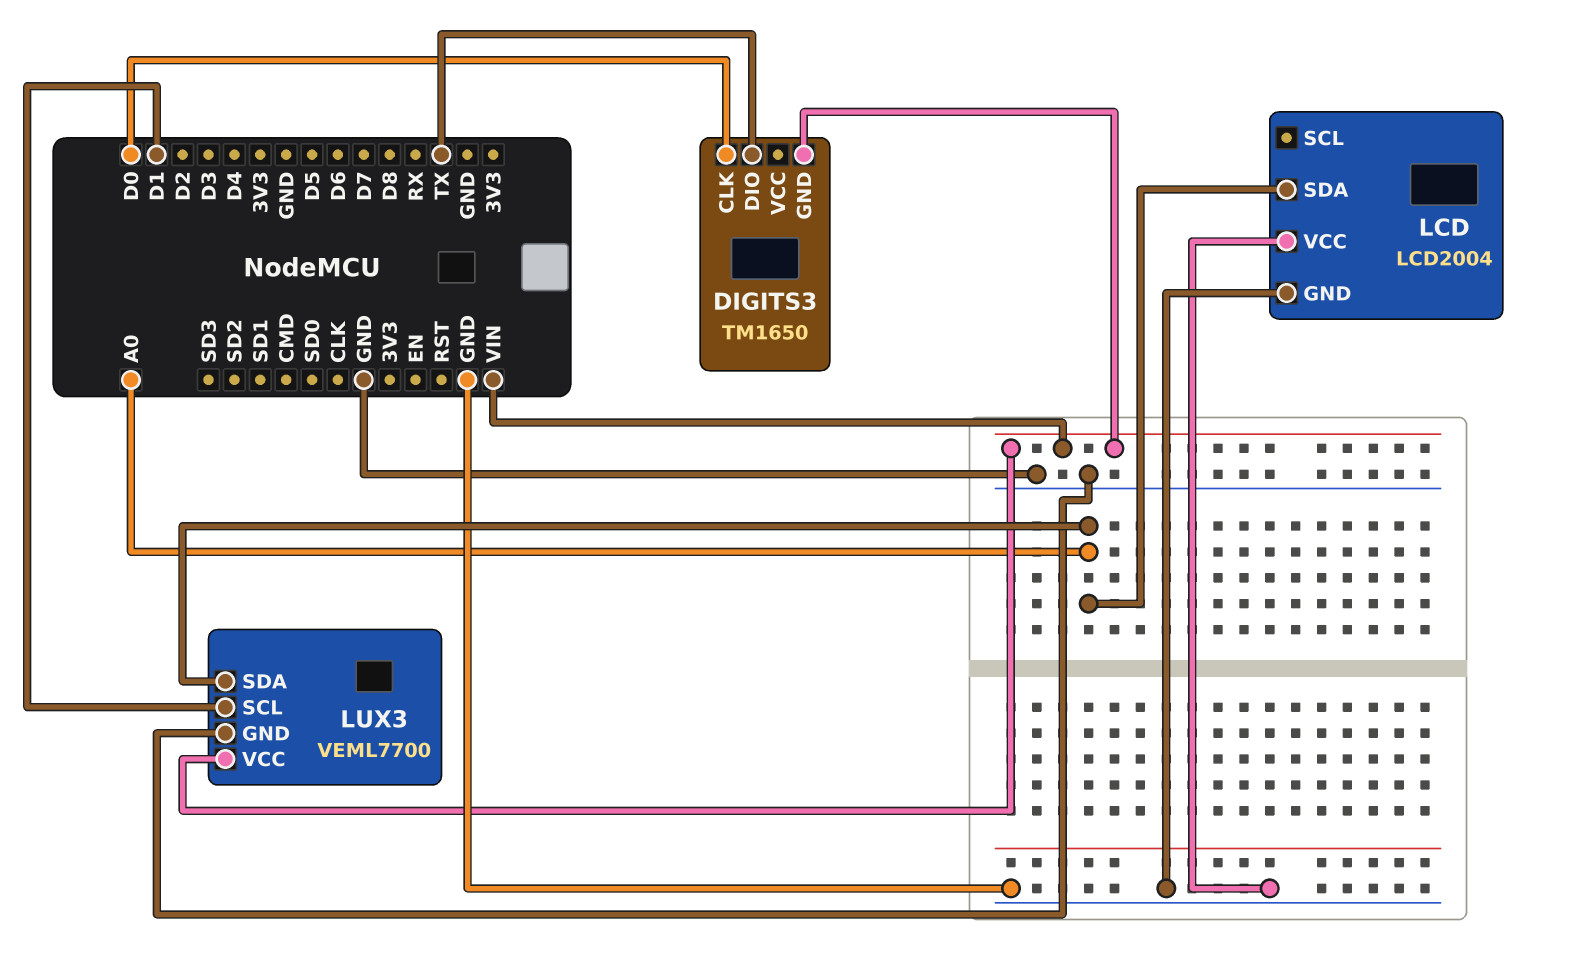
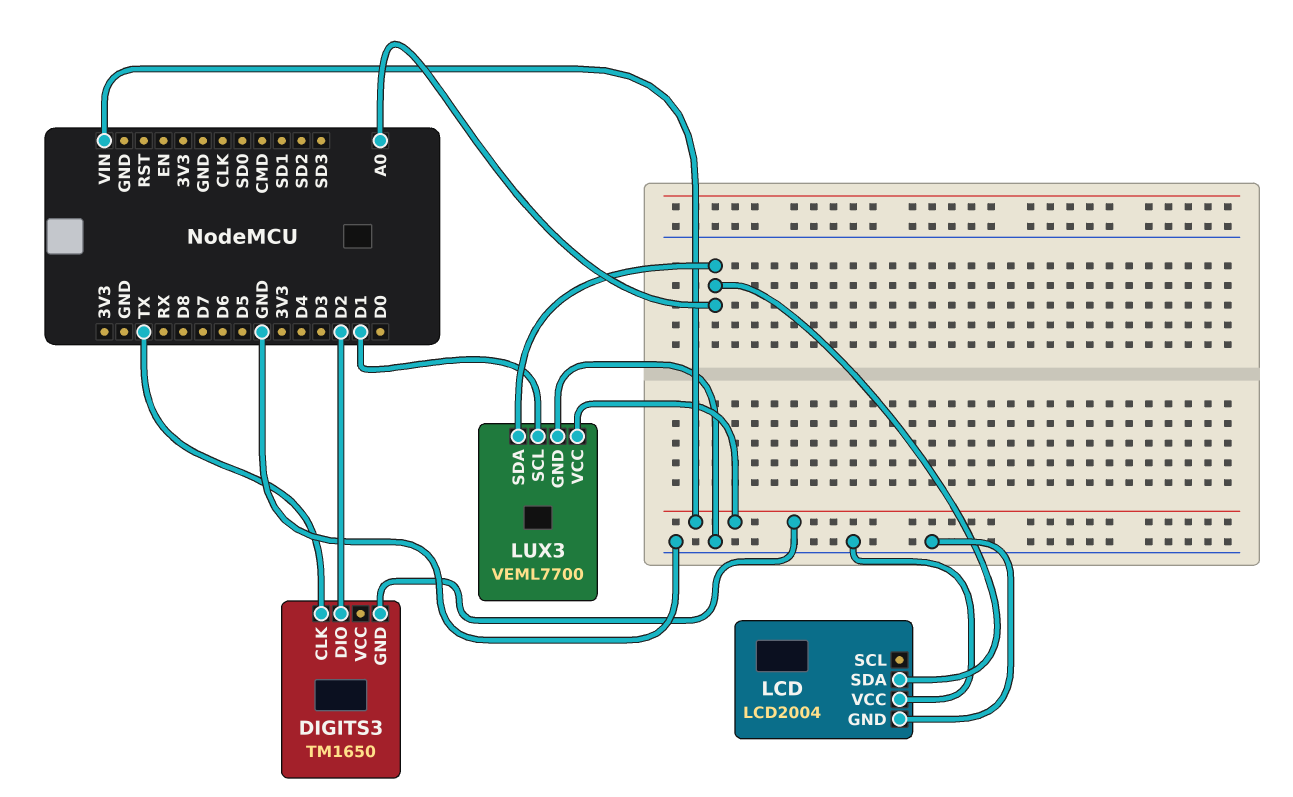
DIGITS3 pin CLK: D0 -> TX
DIGITS3 pin DIO: TX -> D2

